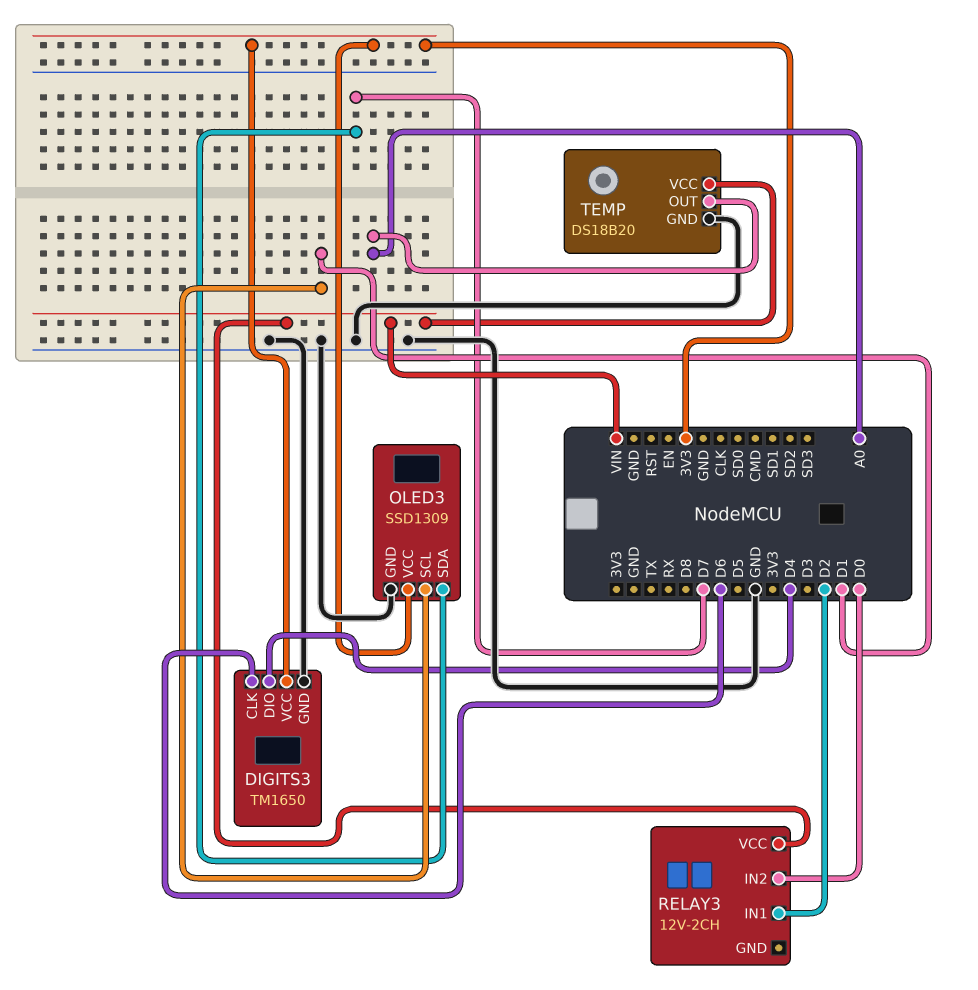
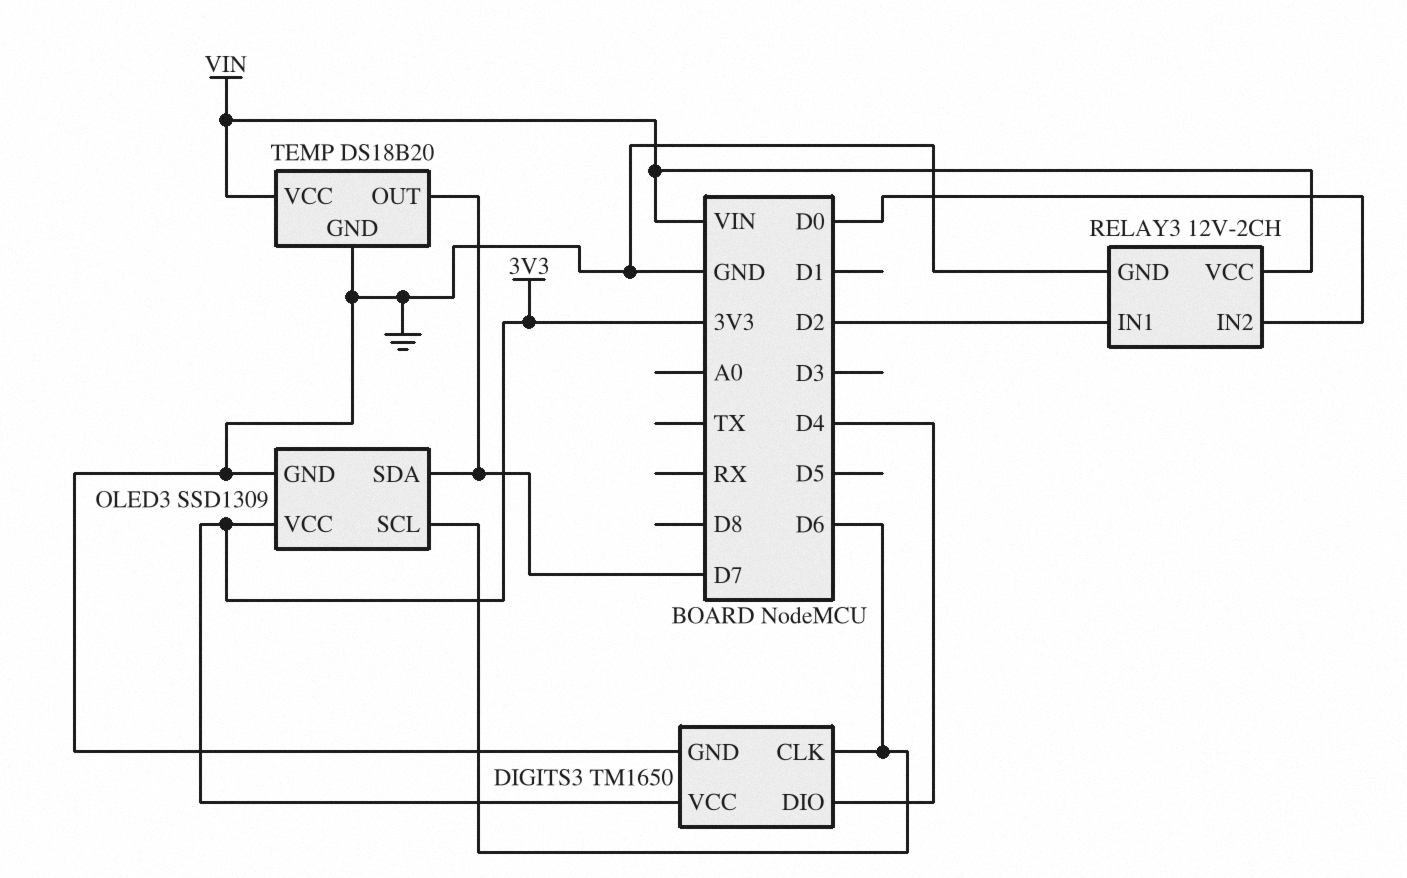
OLED3 pin SCL: D1 -> D6
RELAY3 pin GND: none -> GND
TEMP pin OUT: A0 -> D7

